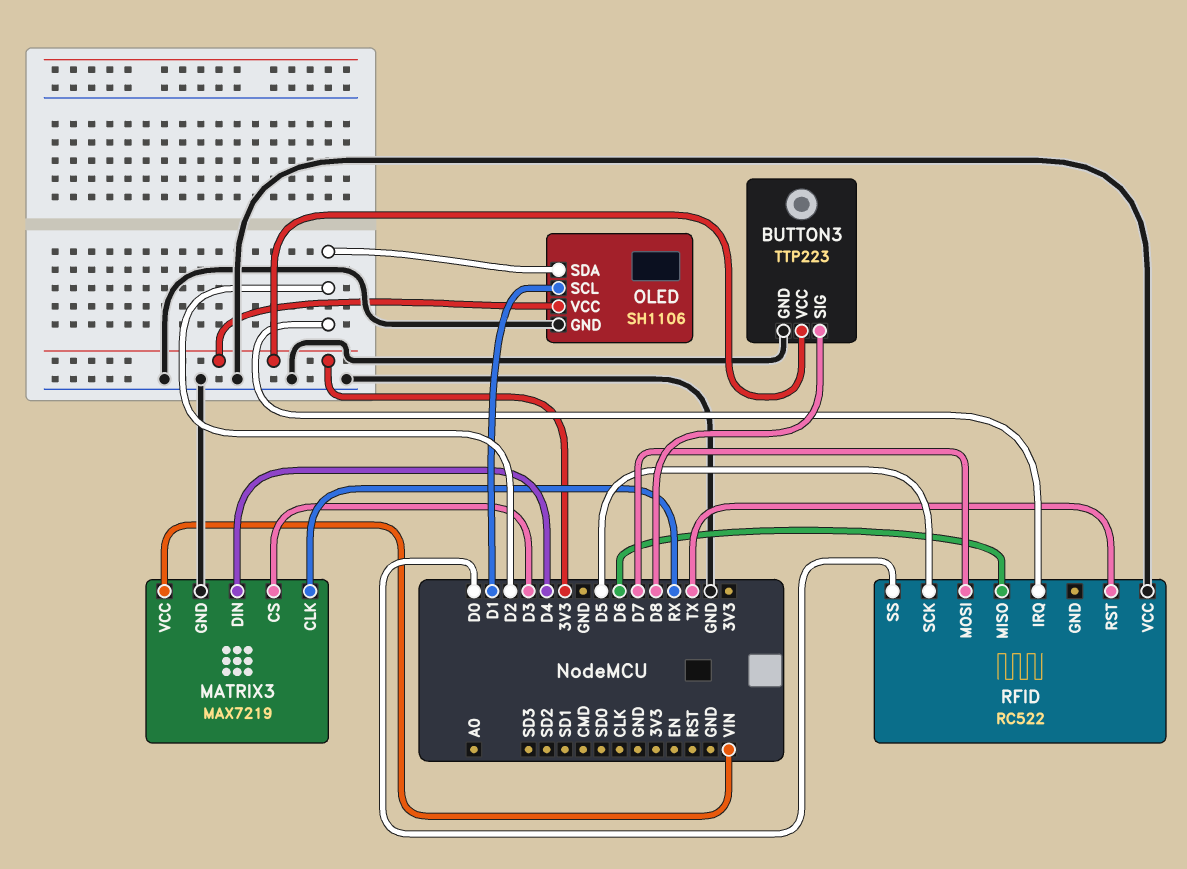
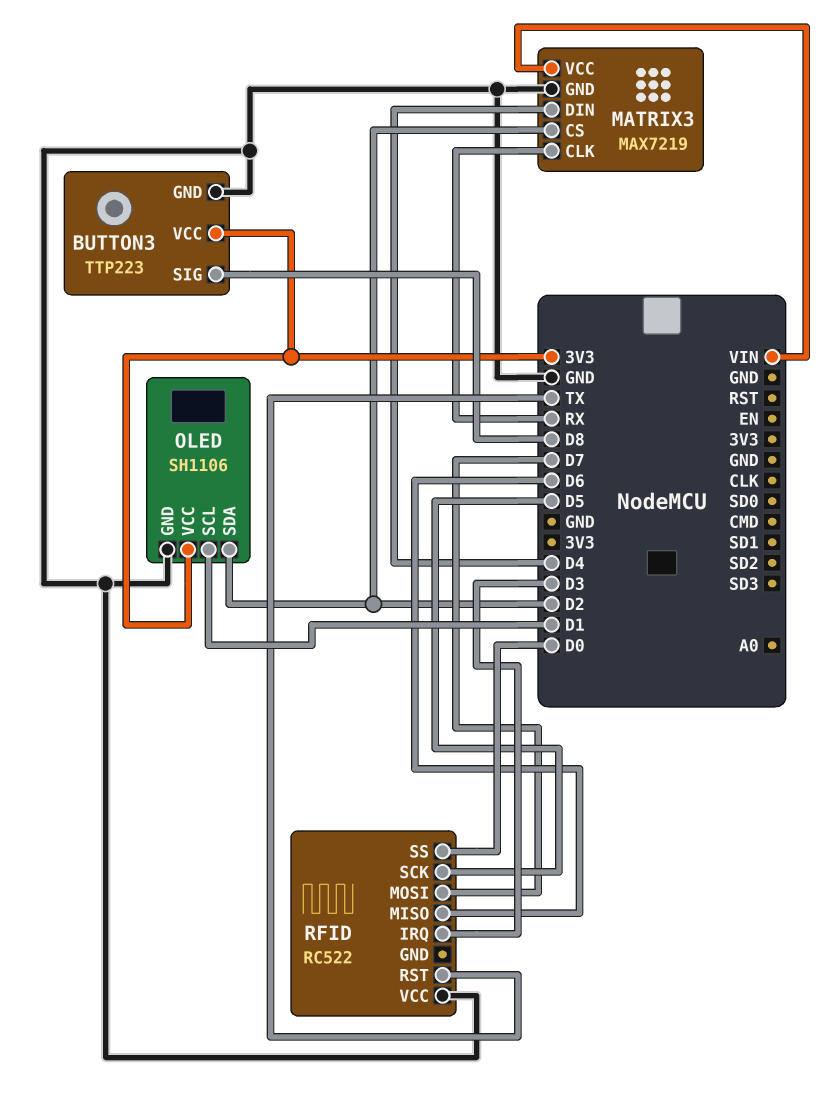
MATRIX3 pin CS: D3 -> D2
RFID pin IRQ: D2 -> D3

